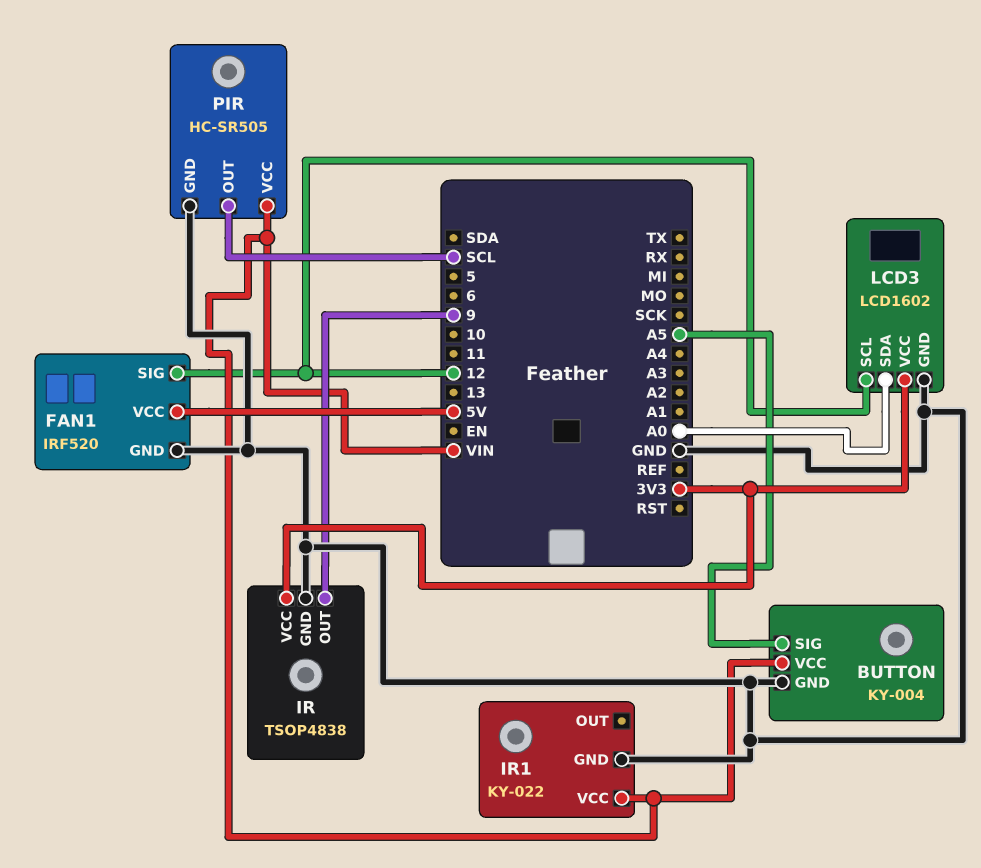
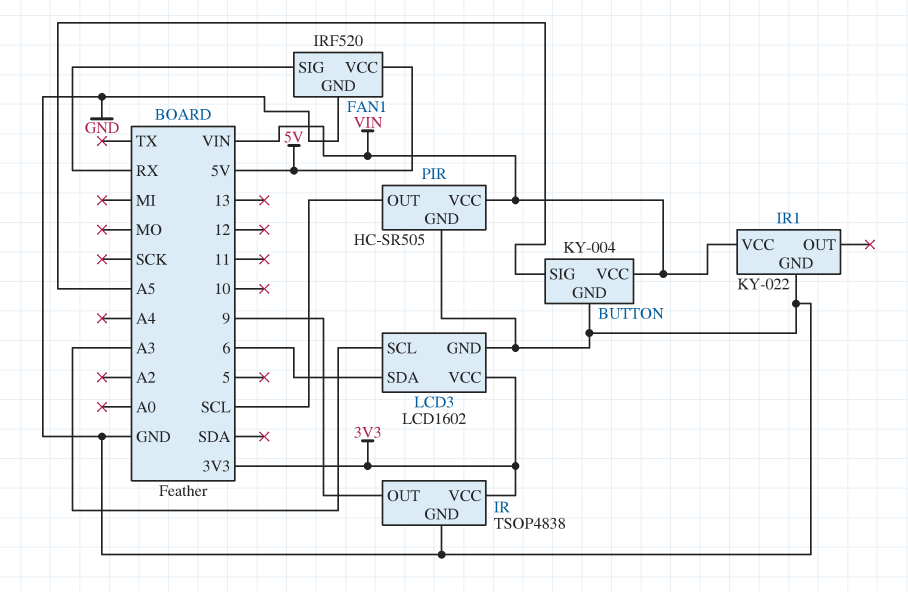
FAN1 pin SIG: 12 -> RX
LCD3 pin SCL: 12 -> A3
LCD3 pin SDA: A0 -> 6

